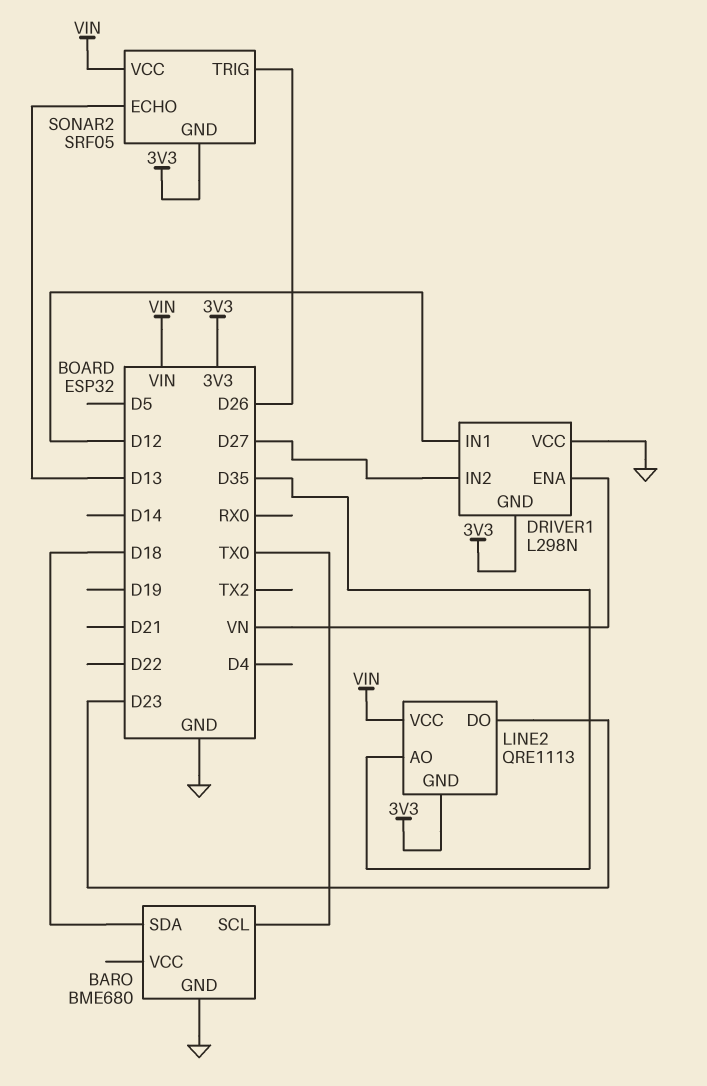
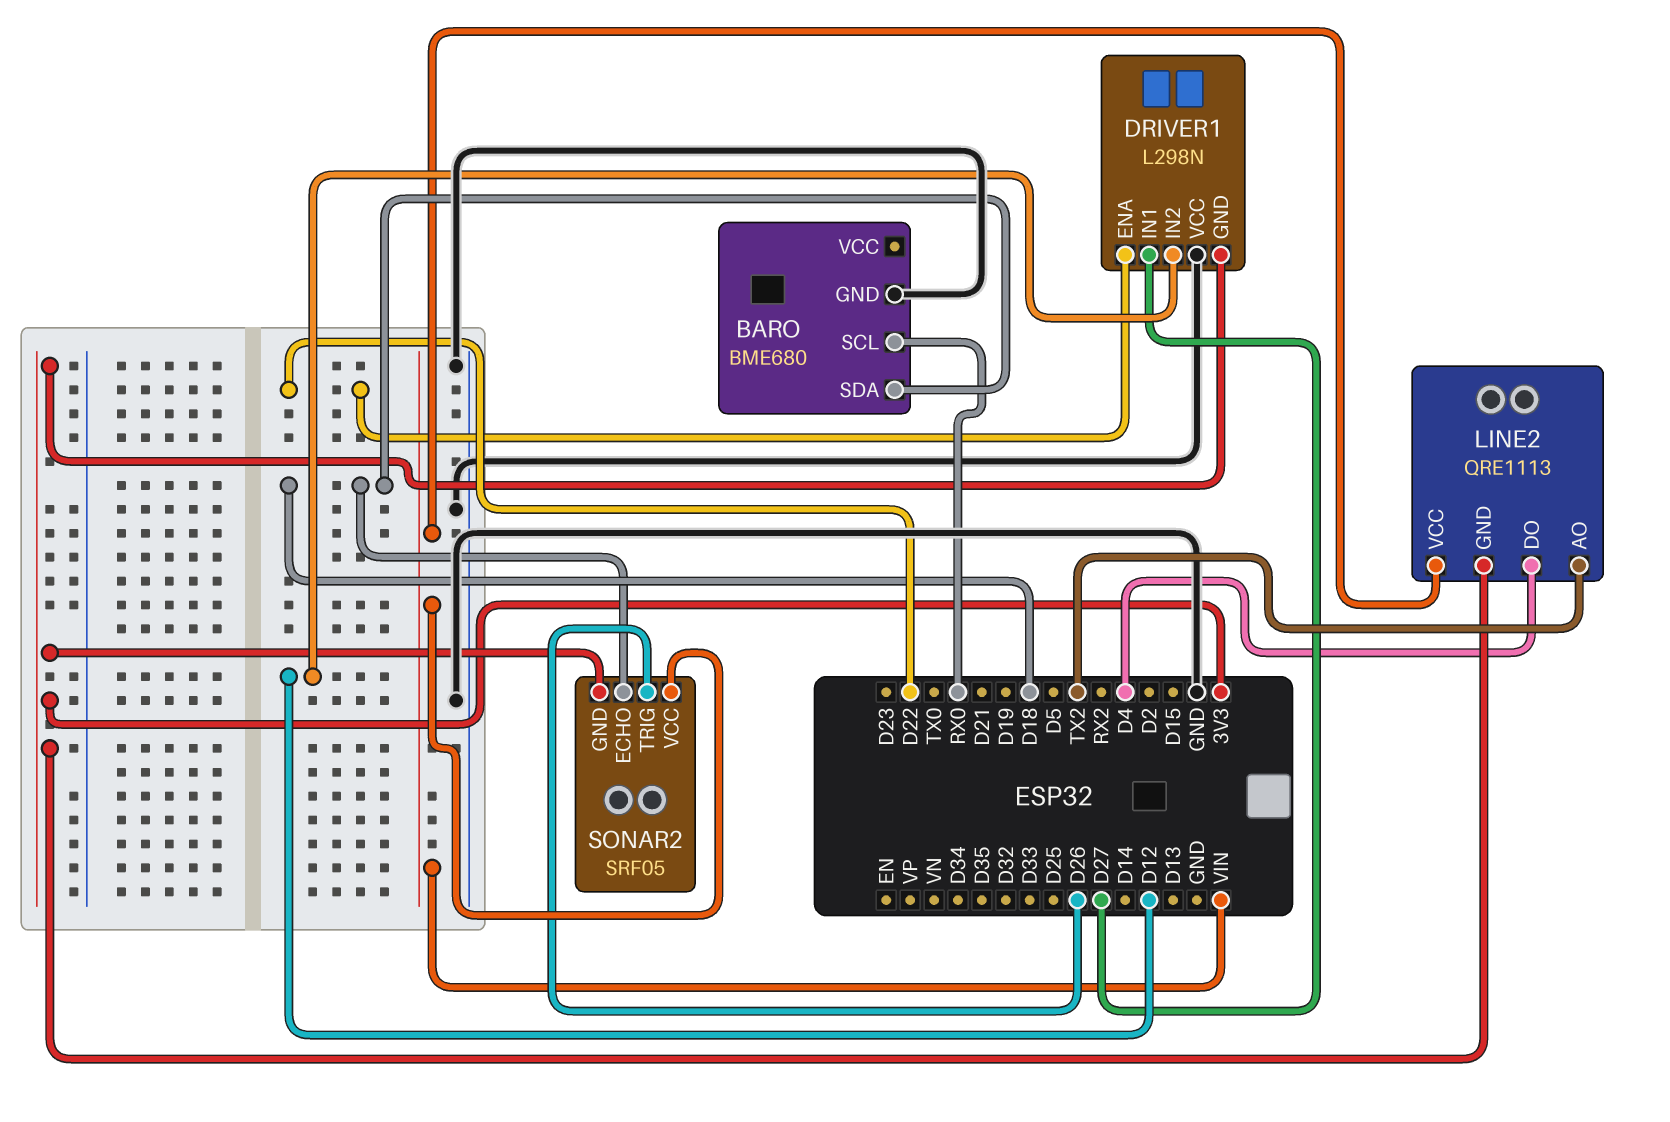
BARO pin SCL: TX0 -> RX0
DRIVER1 pin ENA: VN -> D22
DRIVER1 pin IN1: D12 -> D27
DRIVER1 pin IN2: D27 -> D12
LINE2 pin AO: D35 -> TX2
LINE2 pin DO: D23 -> D4
SONAR2 pin ECHO: D13 -> D18

